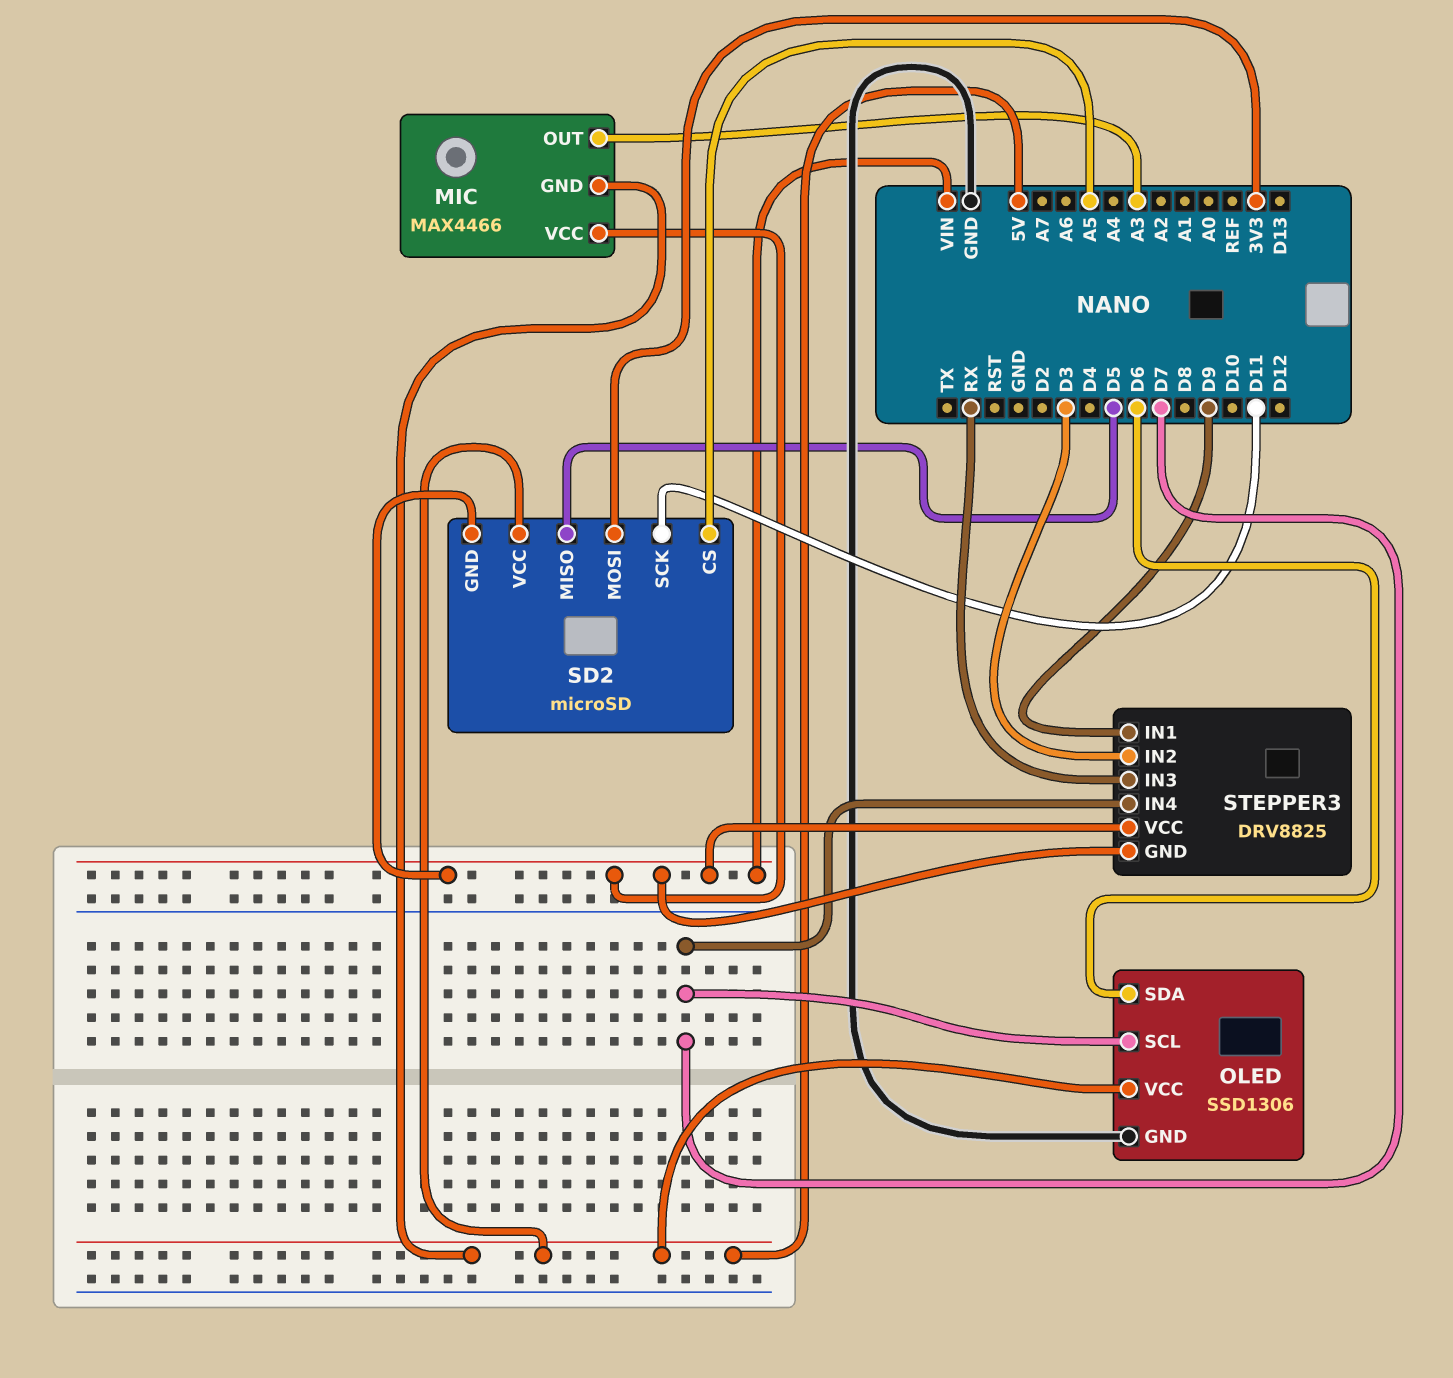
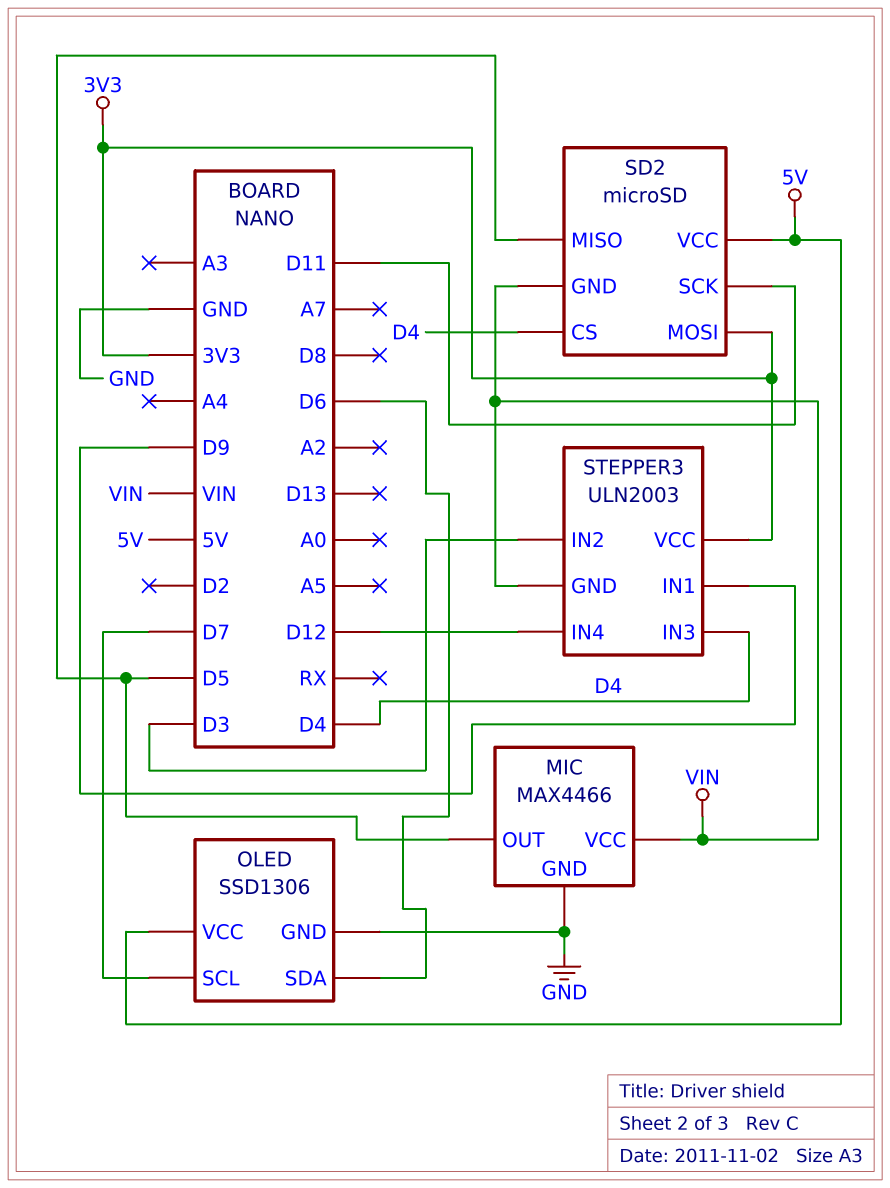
MIC pin GND: 5V -> GND
MIC pin OUT: A3 -> D5
SD2 pin CS: A5 -> D4
STEPPER3: DRV8825 -> ULN2003
STEPPER3 pin IN3: RX -> D4
STEPPER3 pin IN4: D7 -> D12
STEPPER3 pin VCC: VIN -> 3V3

